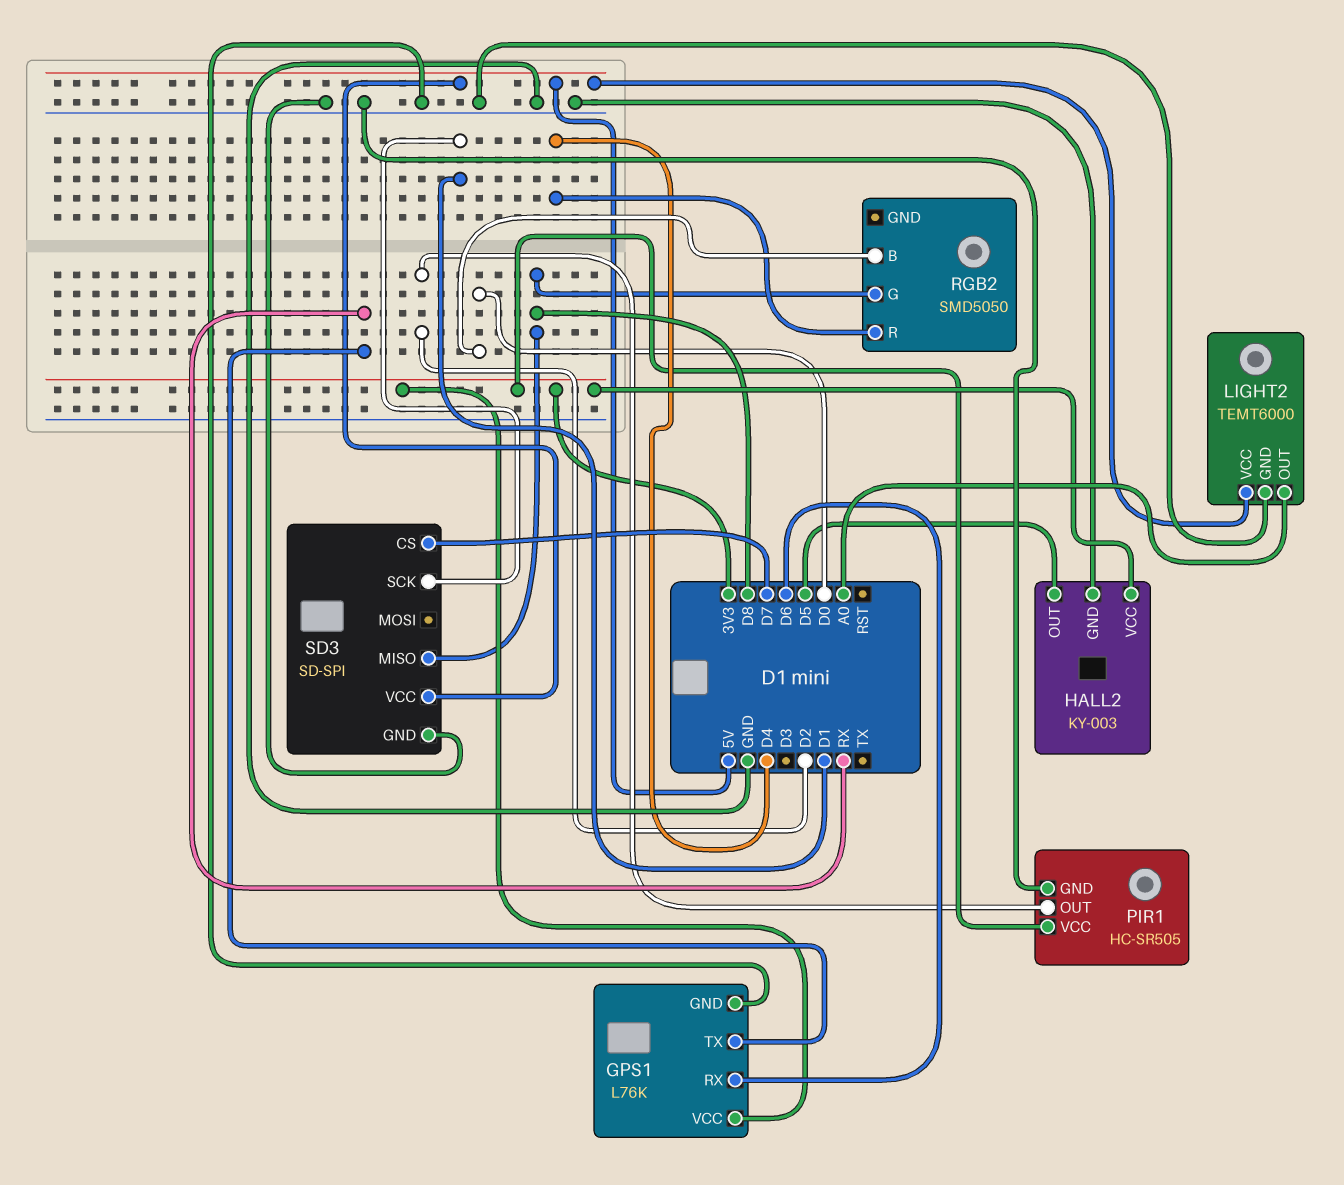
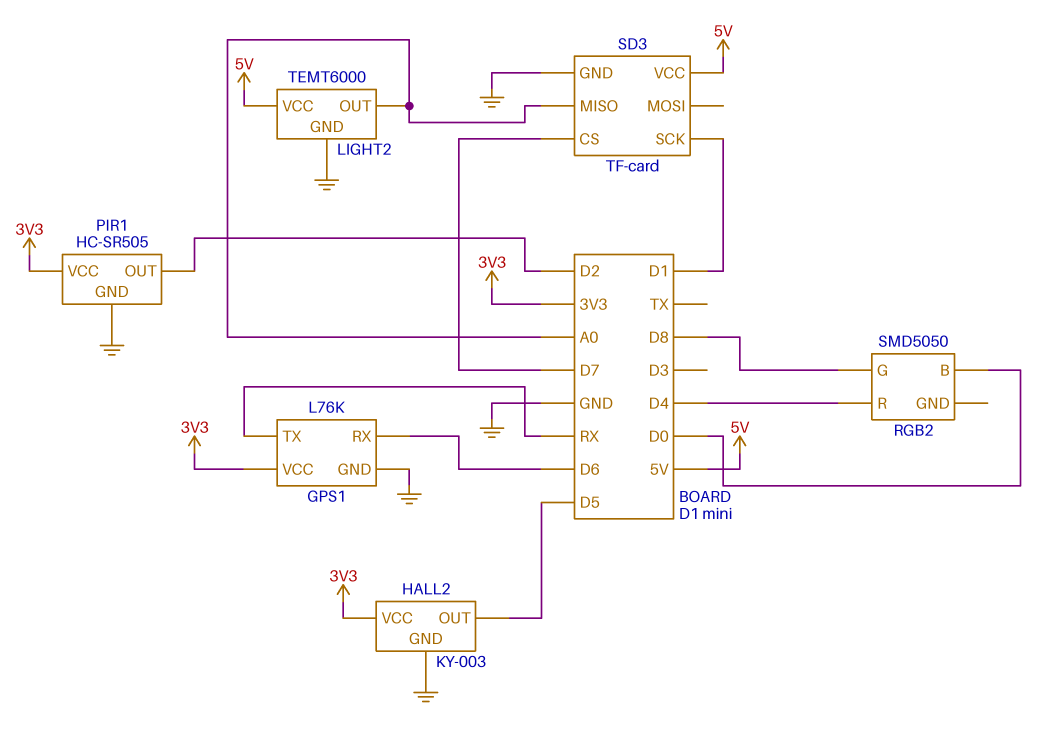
SD3: SD-SPI -> TF-card
SD3 pin MISO: D8 -> A0

